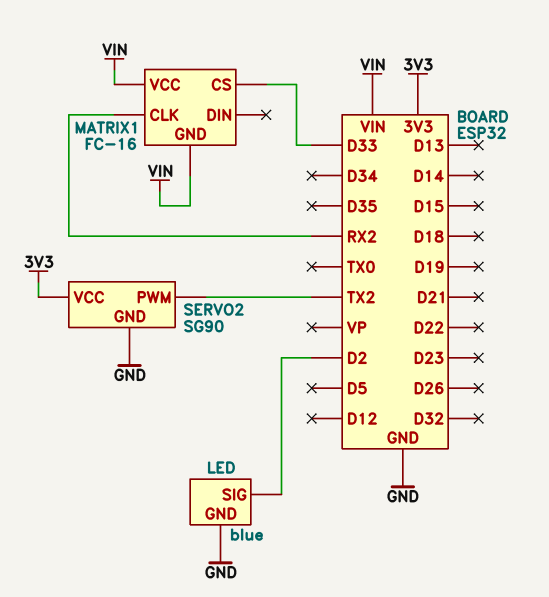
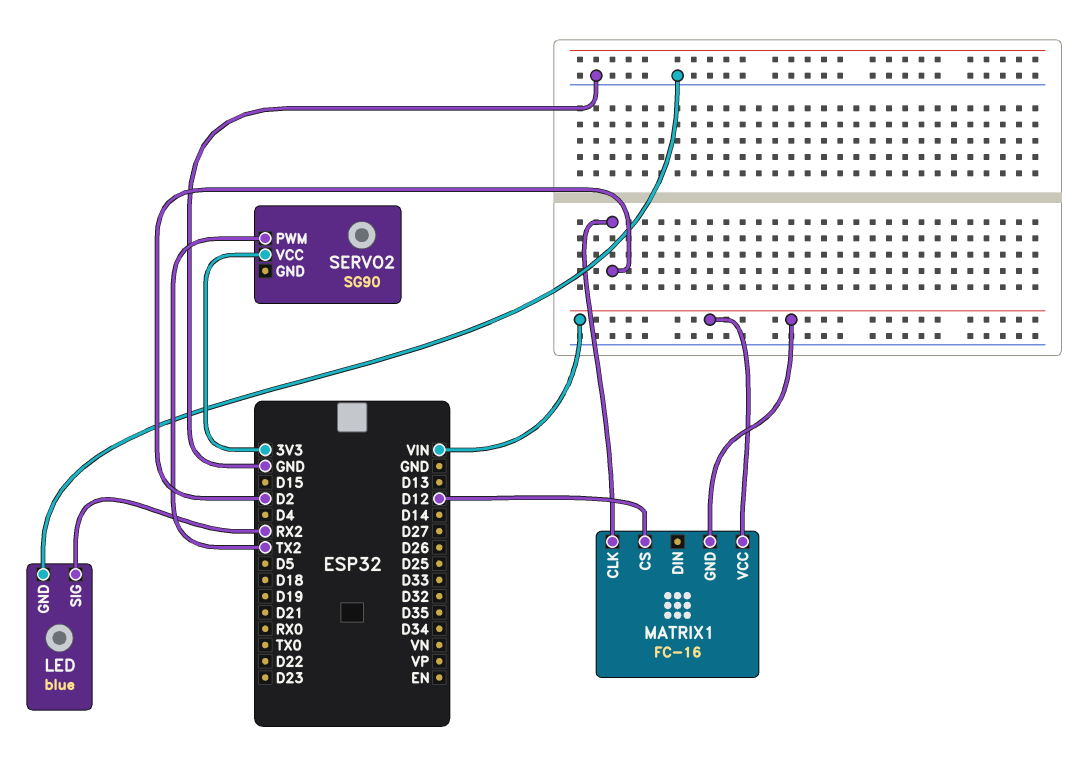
LED pin SIG: D2 -> RX2
MATRIX1 pin CLK: RX2 -> D2
MATRIX1 pin CS: D33 -> D12
SERVO2 pin GND: GND -> none

